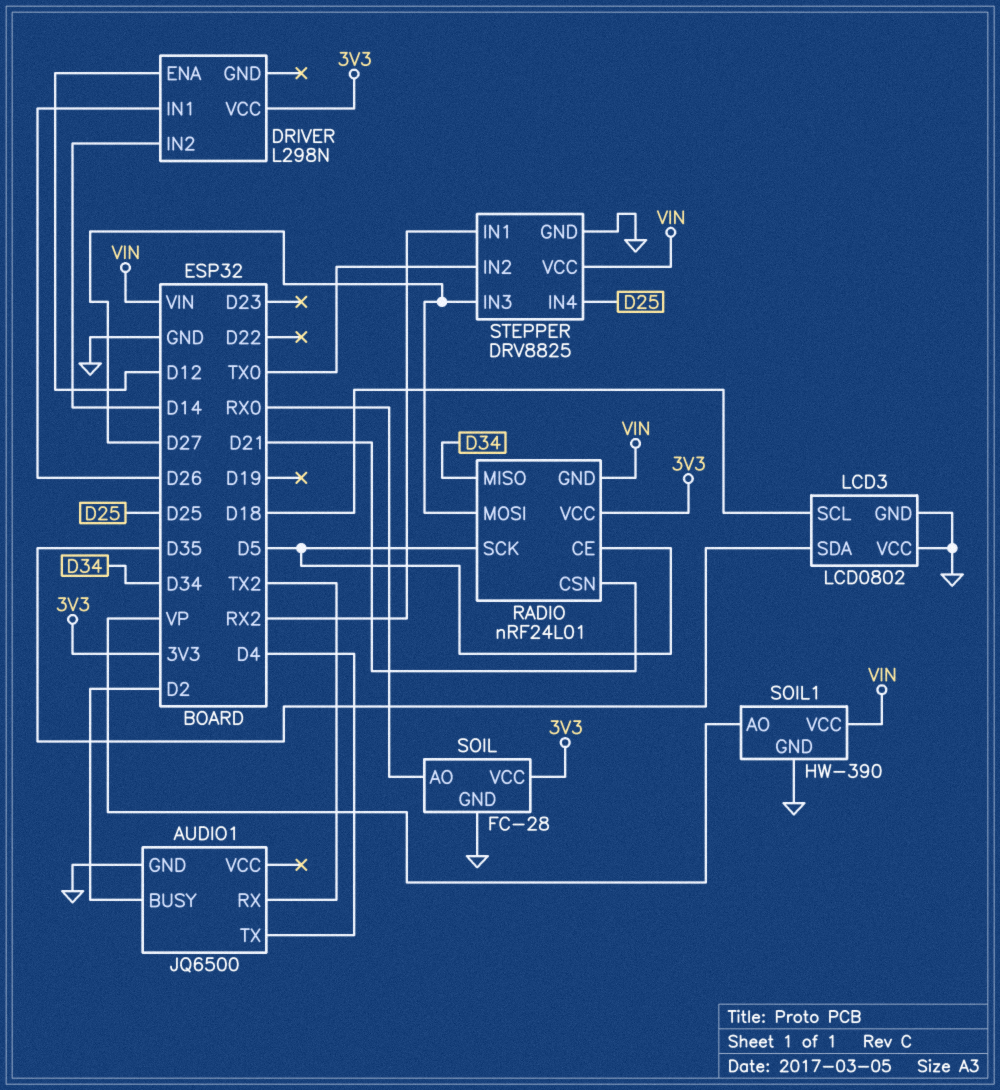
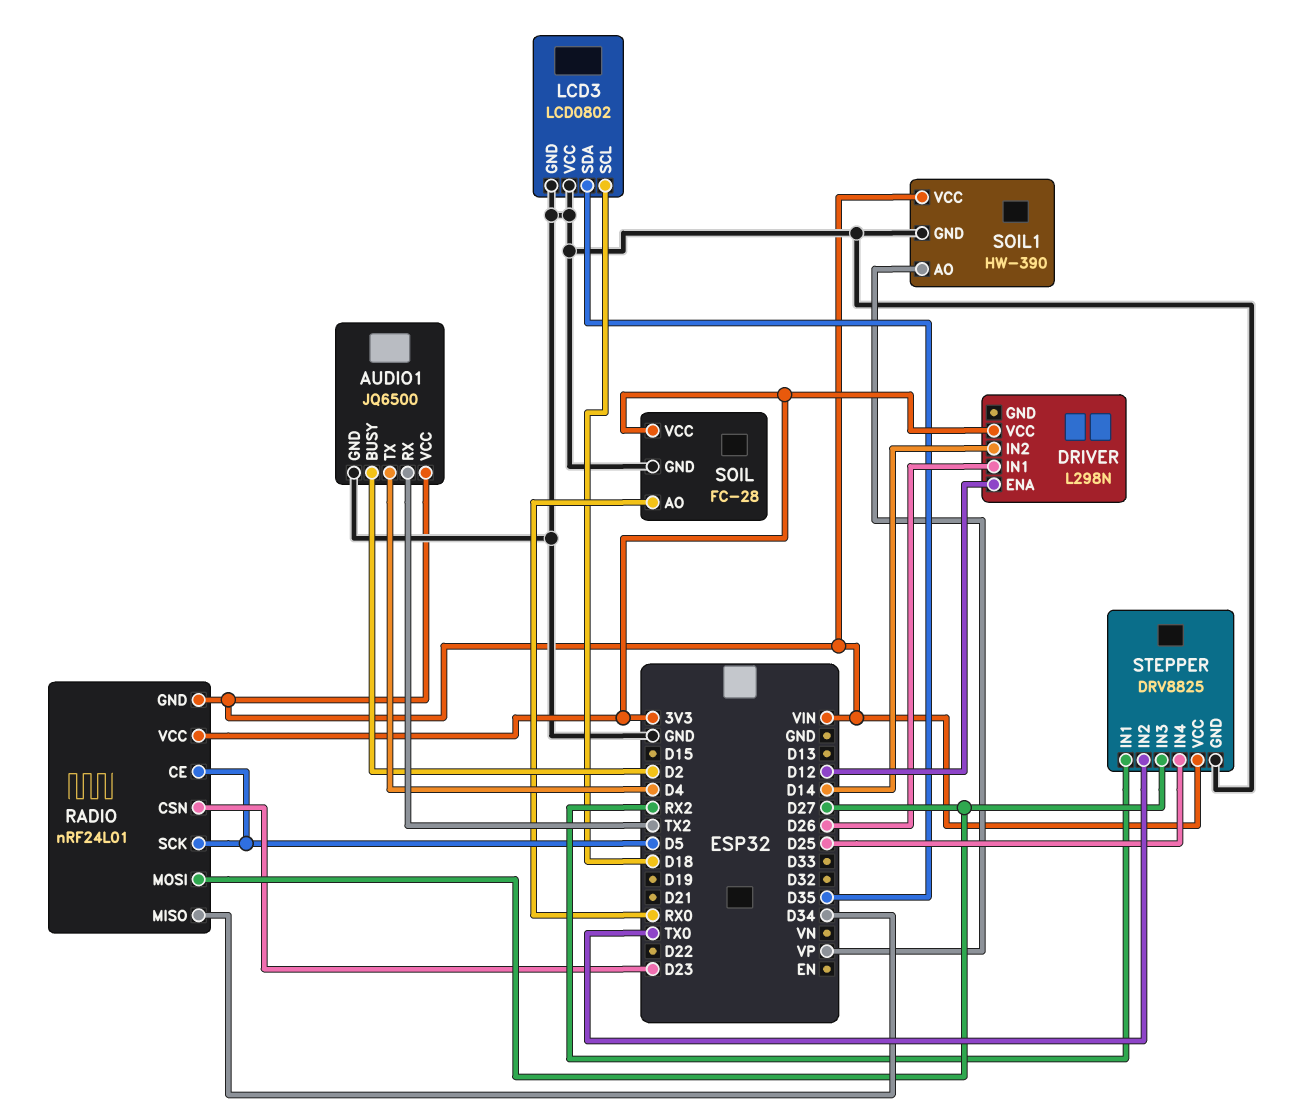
AUDIO1 pin VCC: none -> VIN
RADIO pin CSN: D21 -> D23

